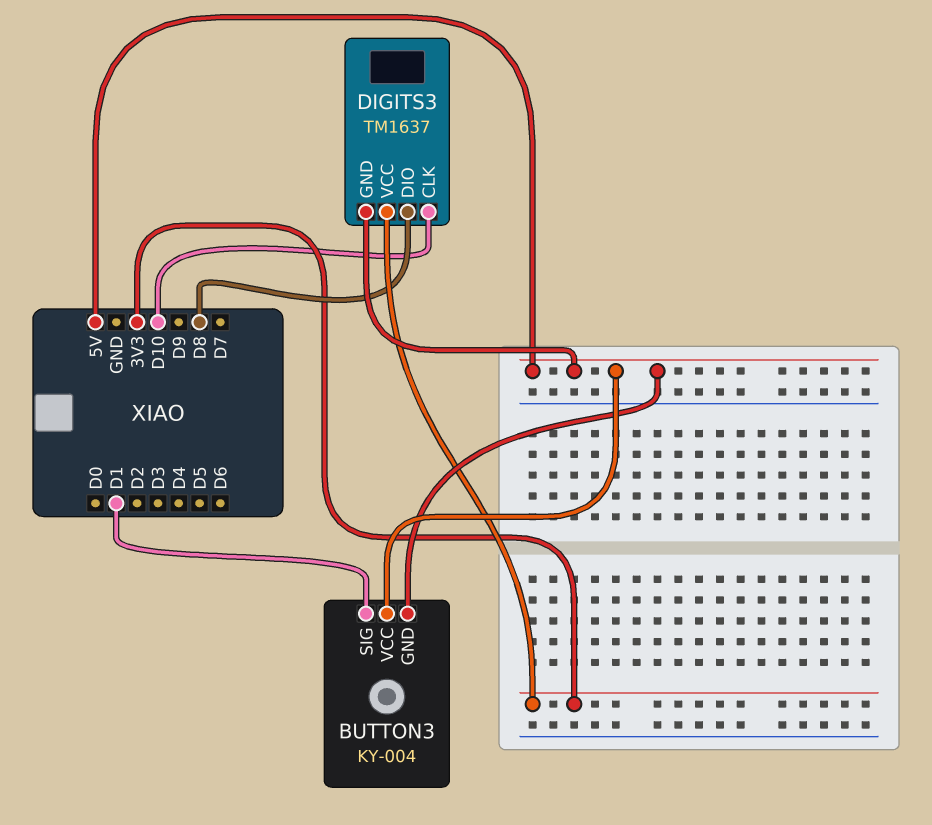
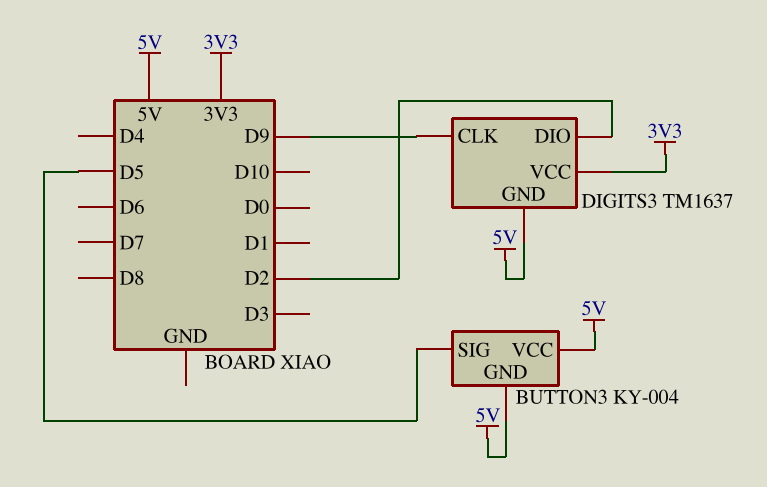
BUTTON3 pin SIG: D1 -> D5
DIGITS3 pin CLK: D10 -> D9
DIGITS3 pin DIO: D8 -> D2

